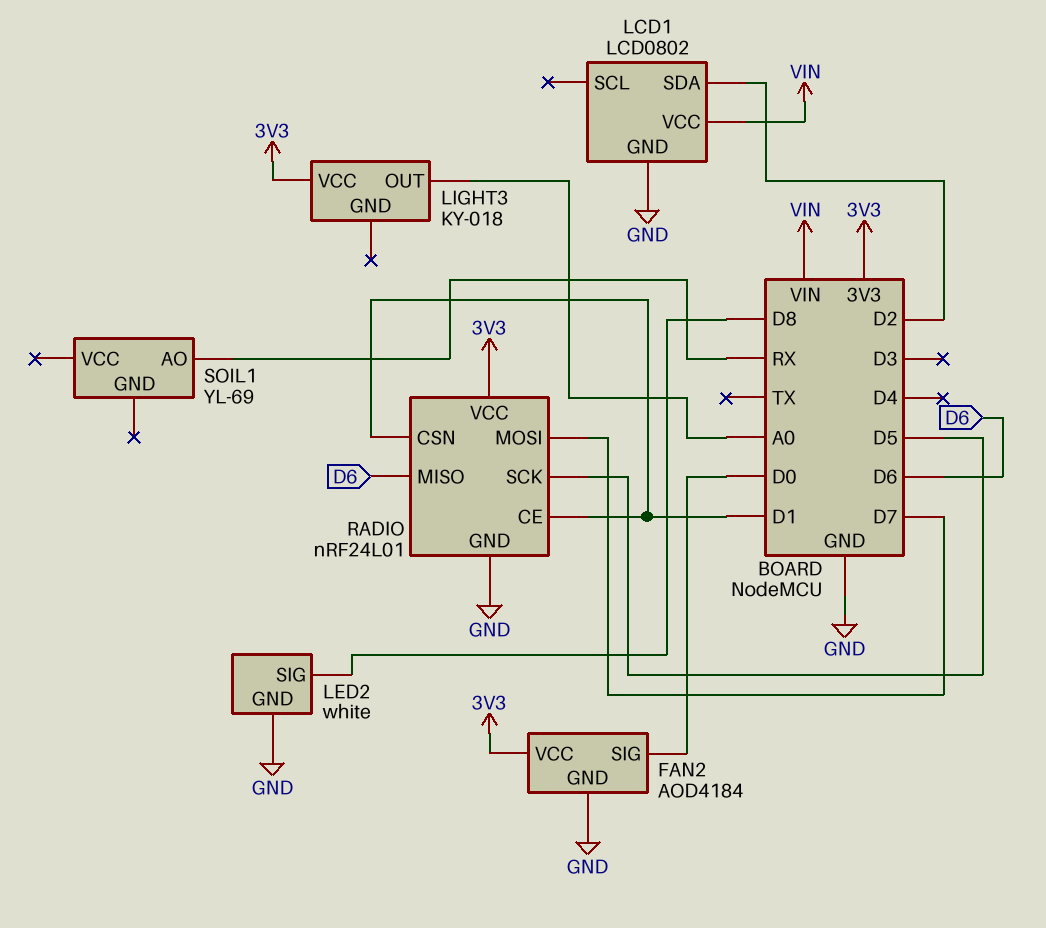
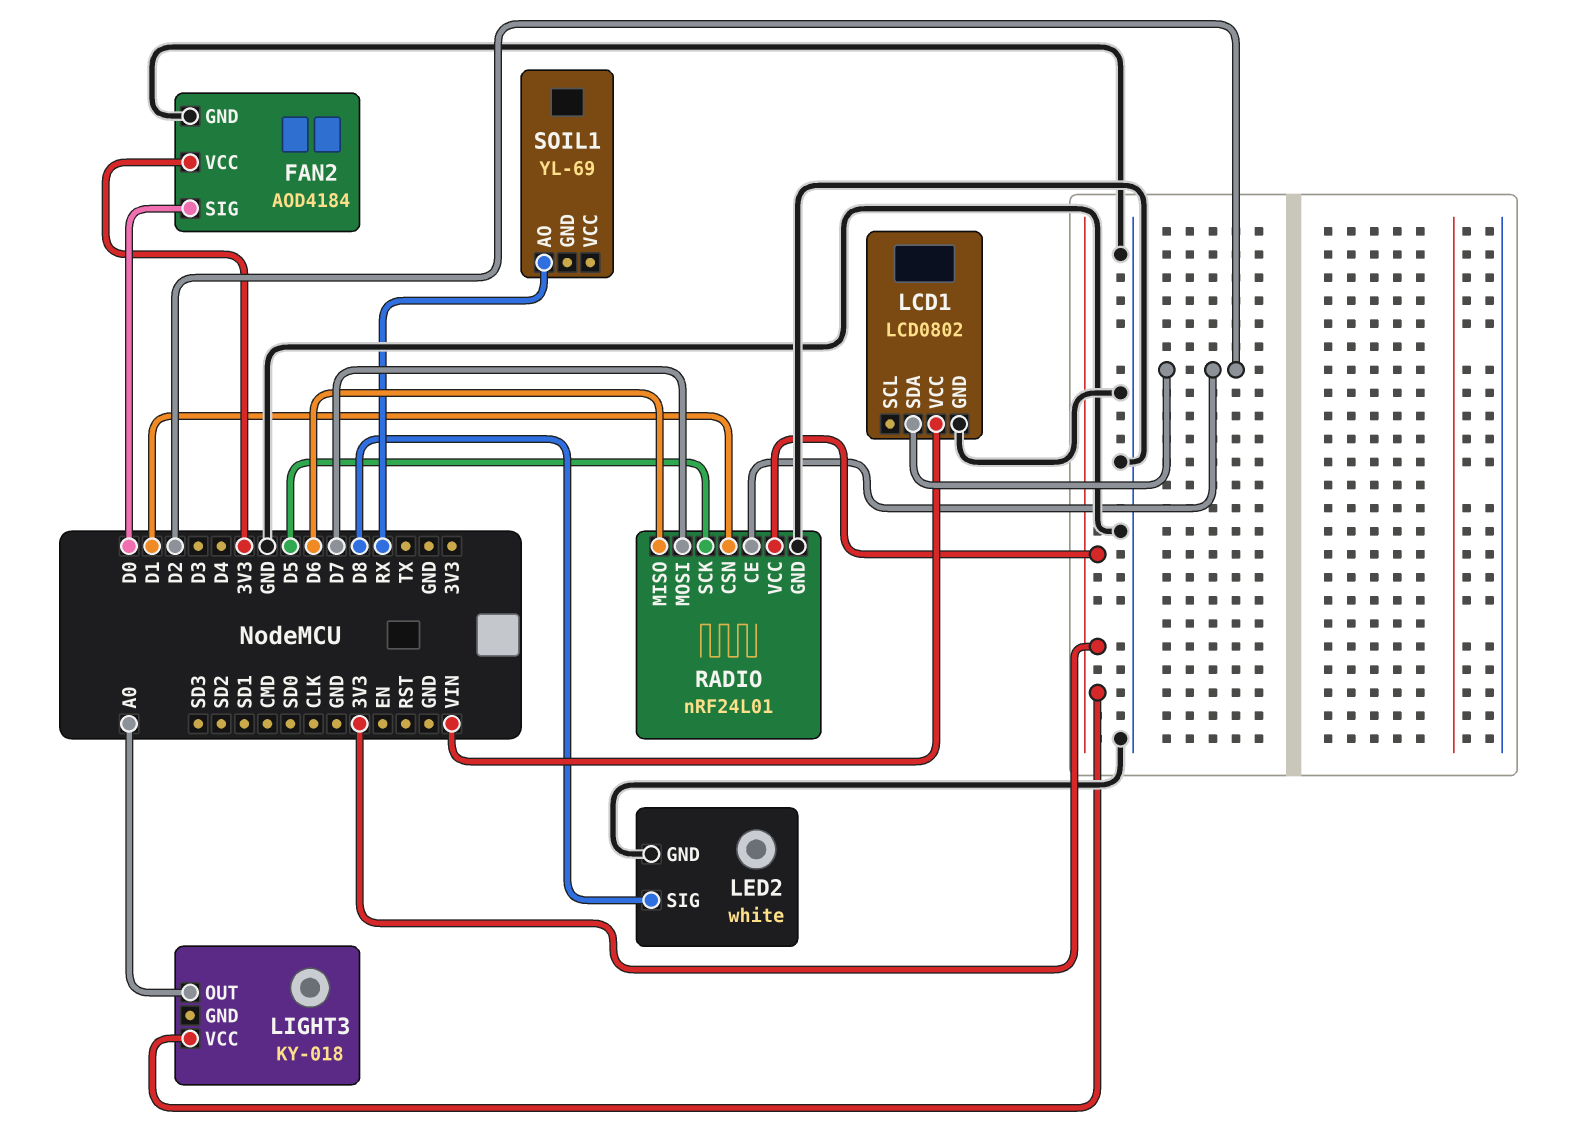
RADIO pin CE: D1 -> D2

